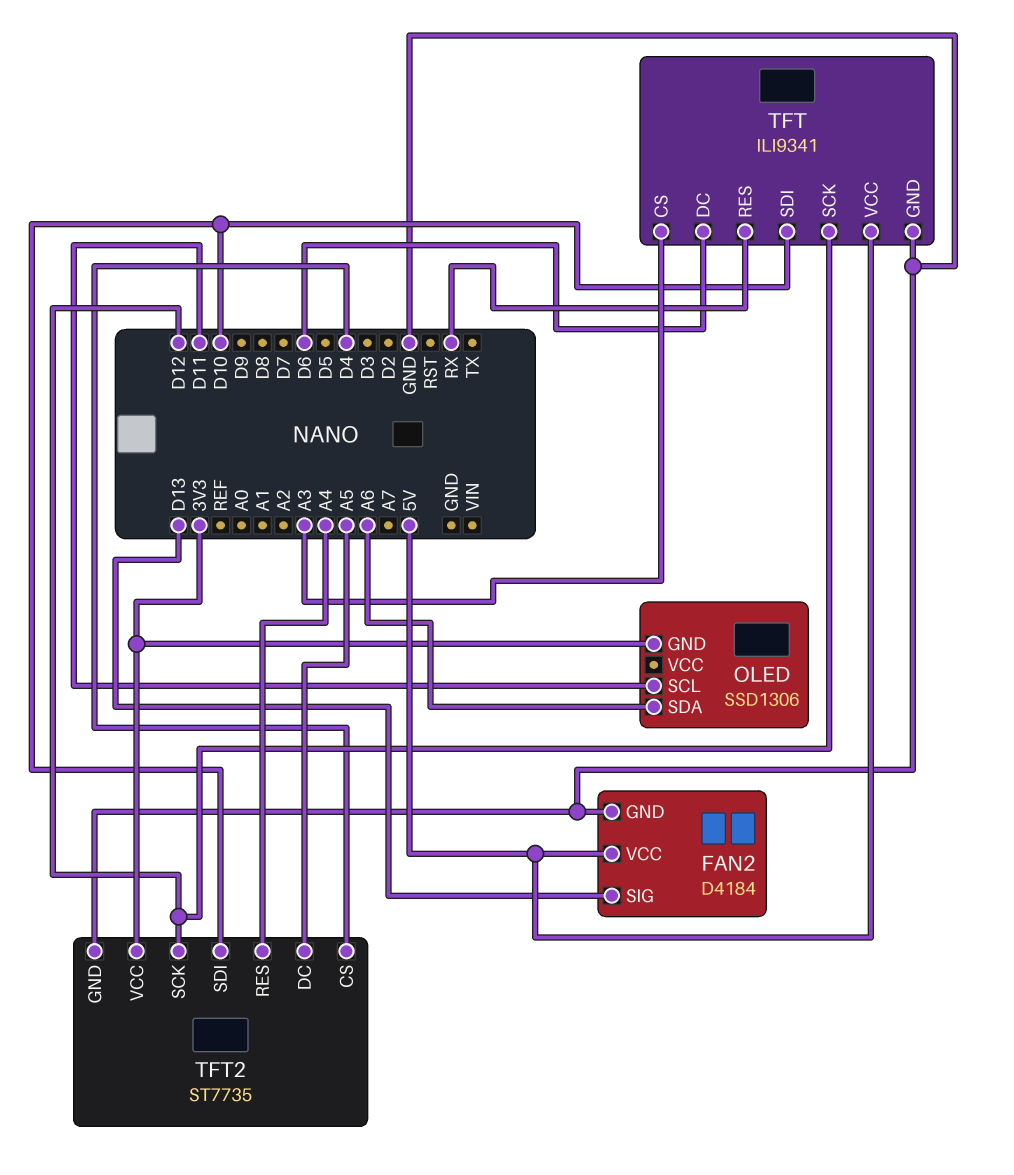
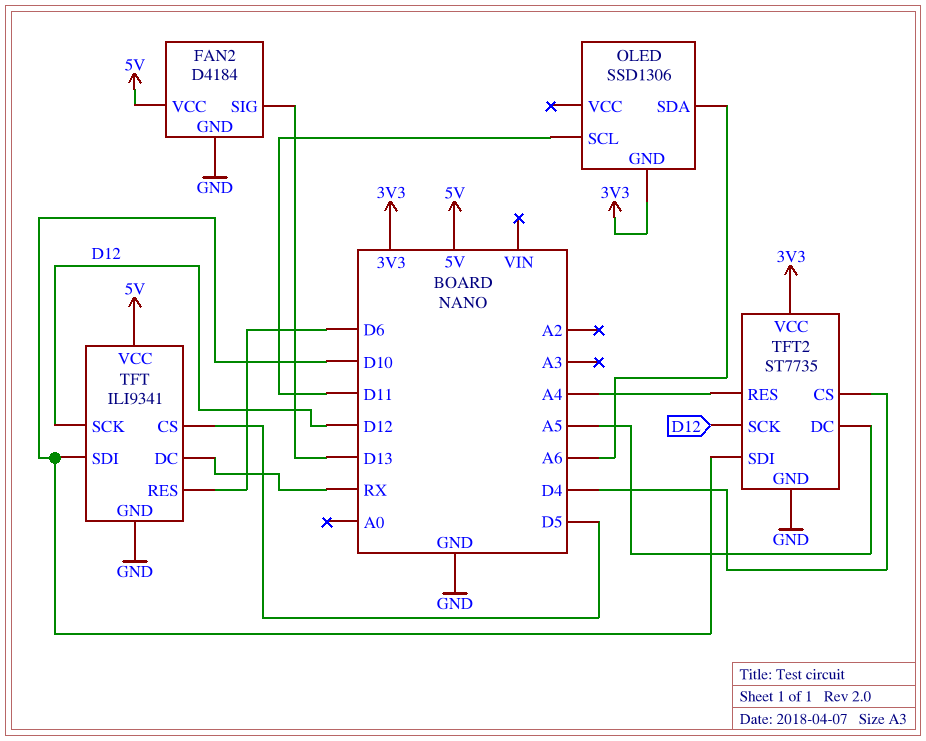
TFT pin CS: A3 -> D5
TFT pin DC: D6 -> RX
TFT pin RES: RX -> D6

